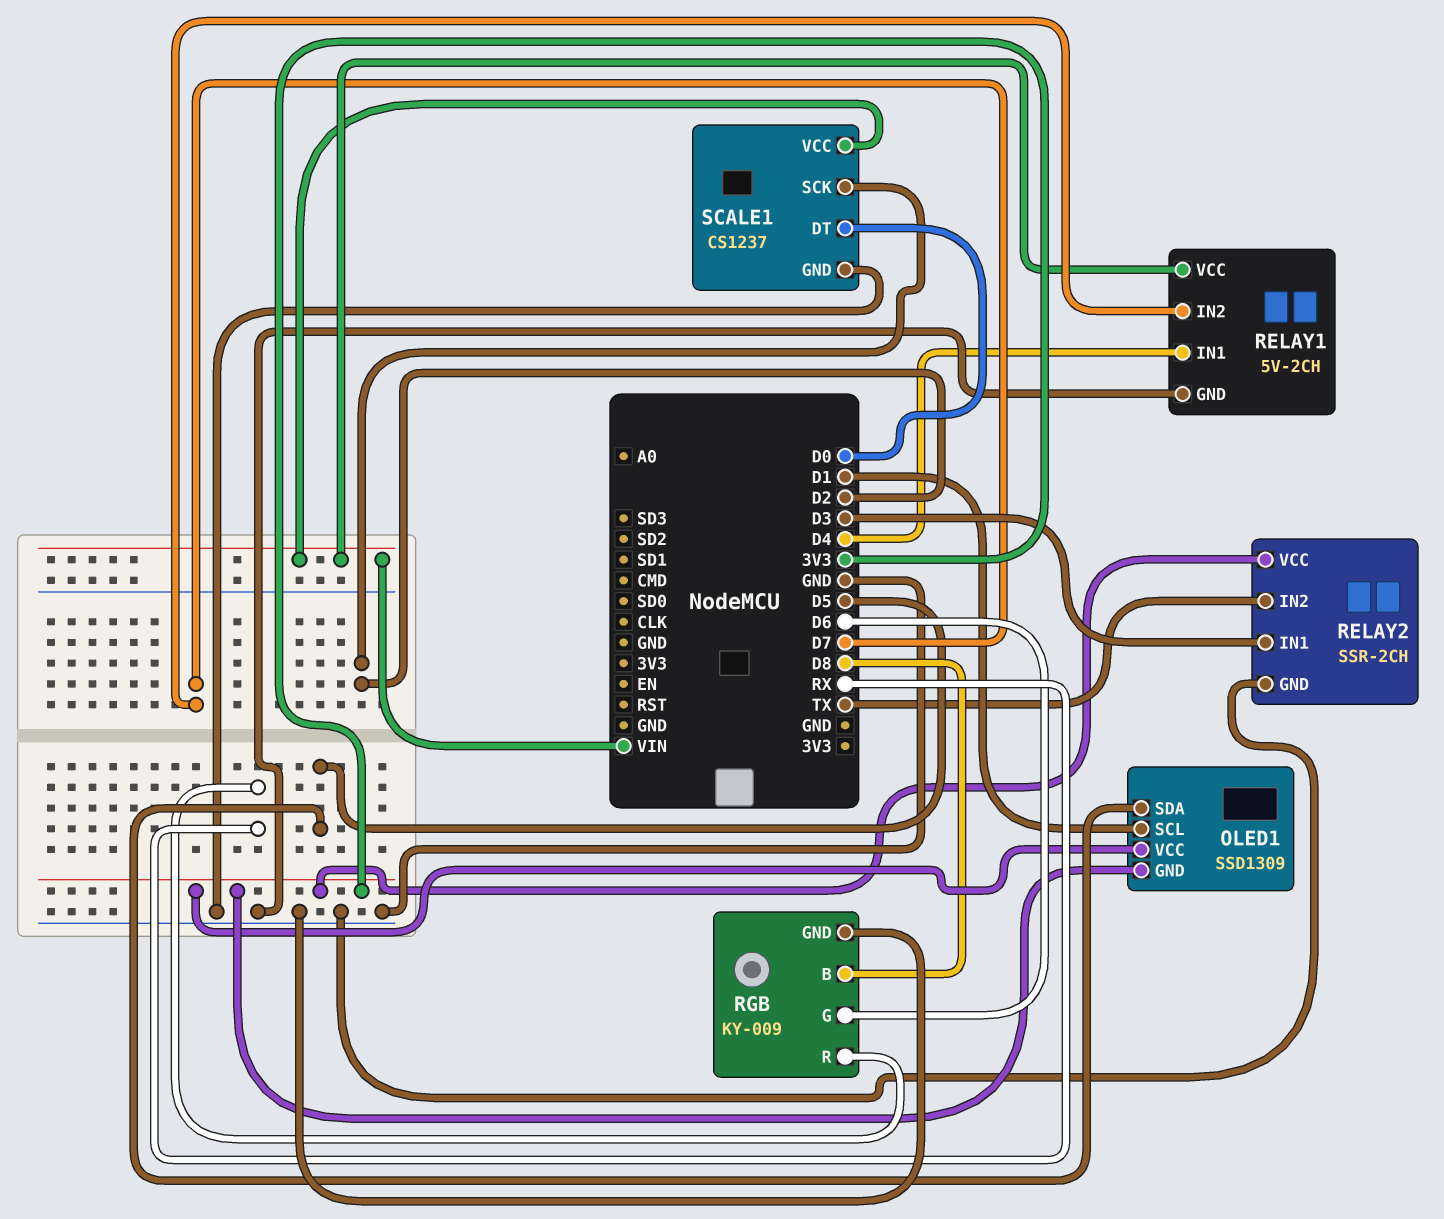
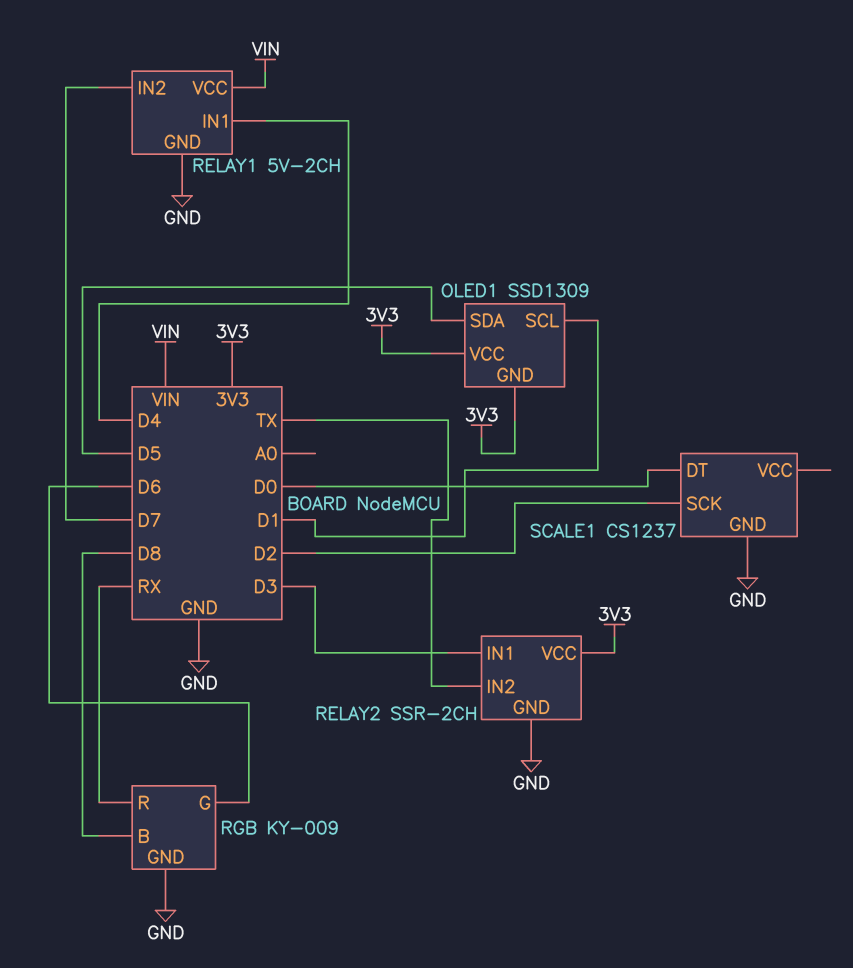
SCALE1 pin VCC: VIN -> none

